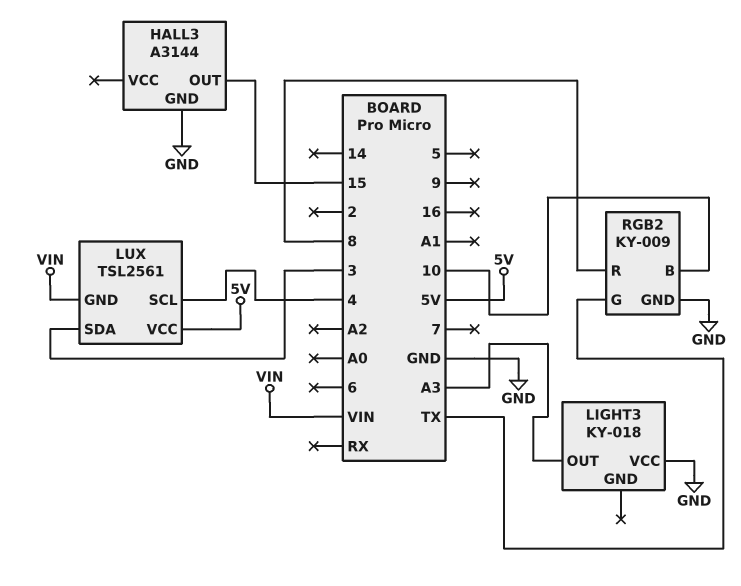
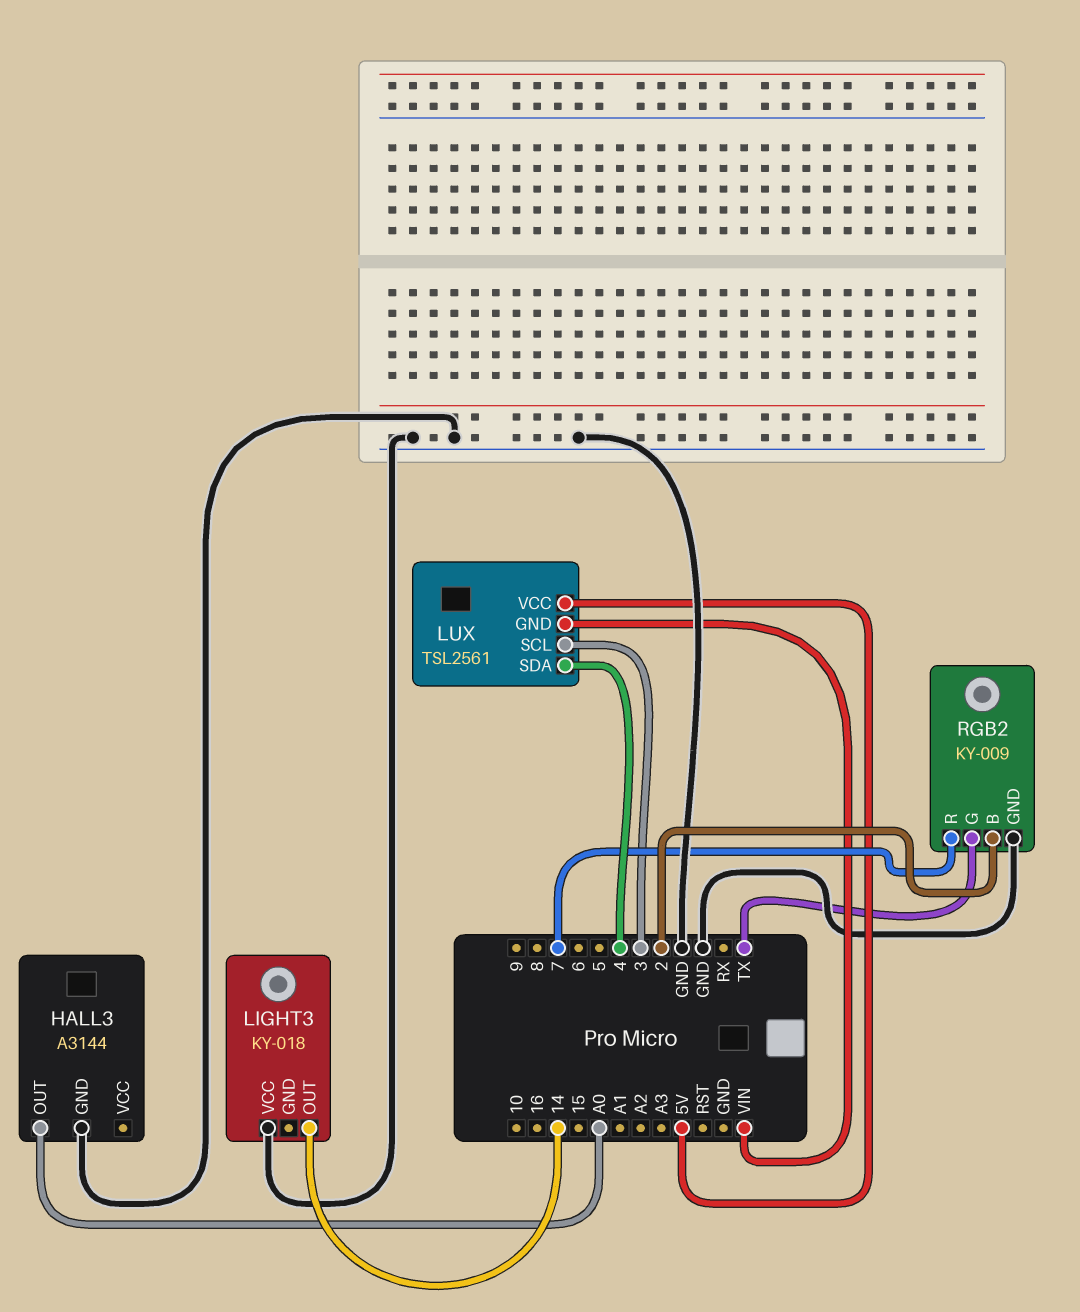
HALL3 pin OUT: 15 -> A0
LIGHT3 pin OUT: A3 -> 14
LUX pin SCL: 4 -> 3
LUX pin SDA: 3 -> 4
RGB2 pin B: 10 -> 2
RGB2 pin R: 8 -> 7

